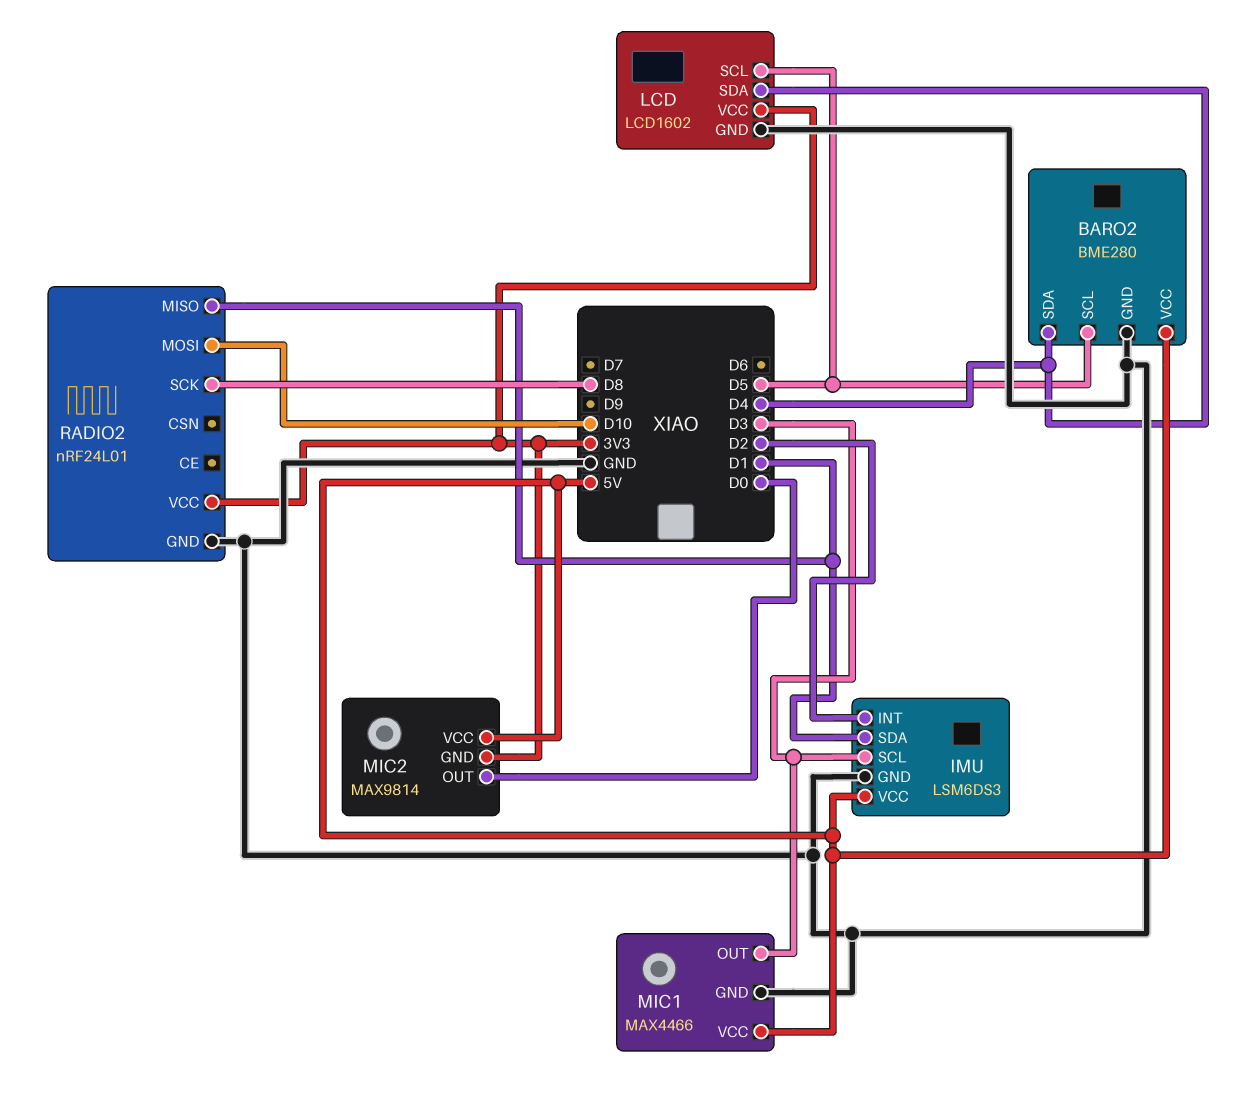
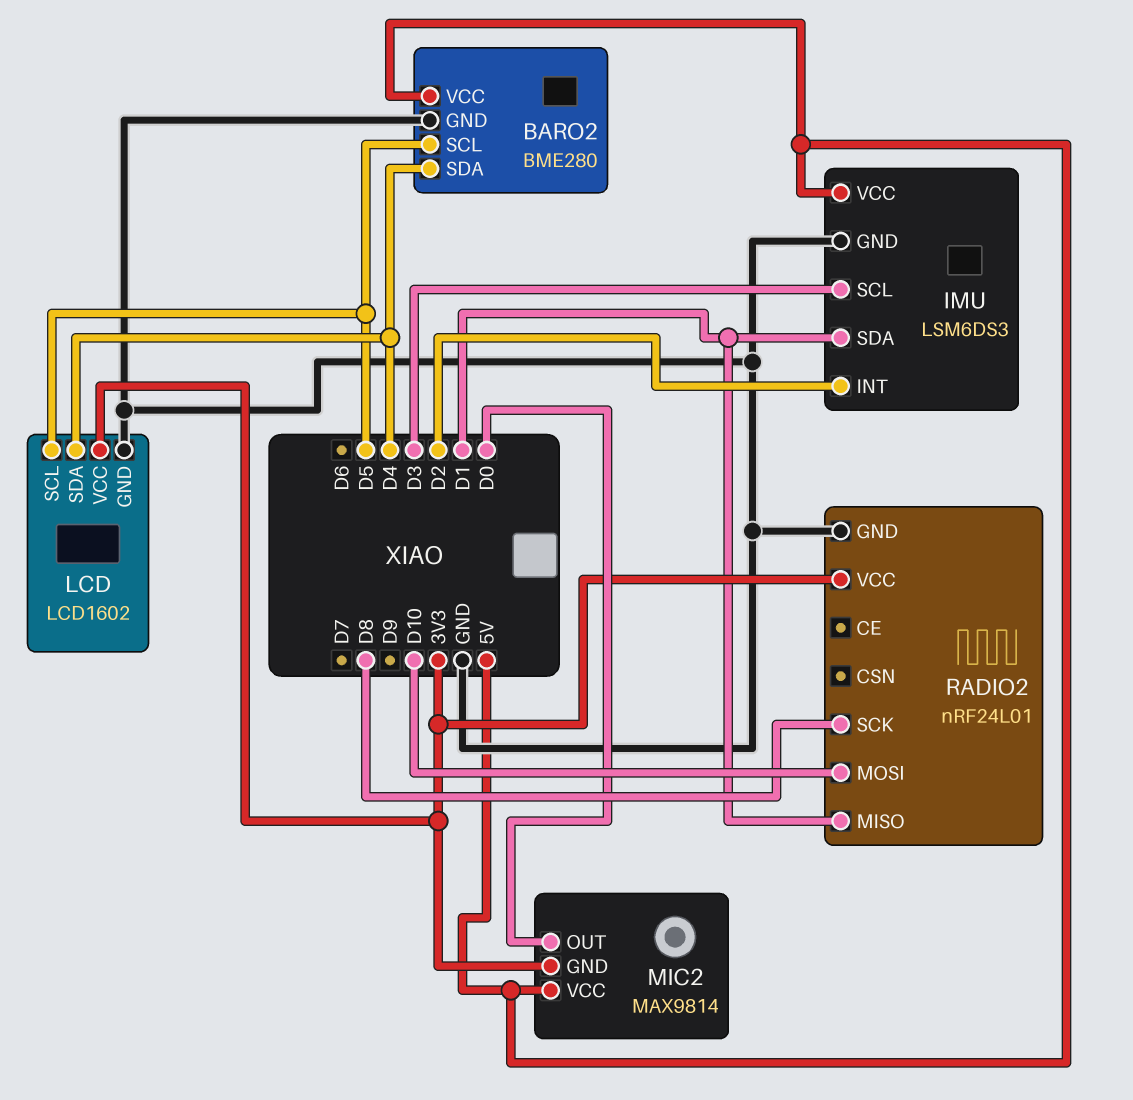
MIC1: MAX4466 -> none
MIC1 pin GND: GND -> none
MIC1 pin OUT: D3 -> none
MIC1 pin VCC: 5V -> none

